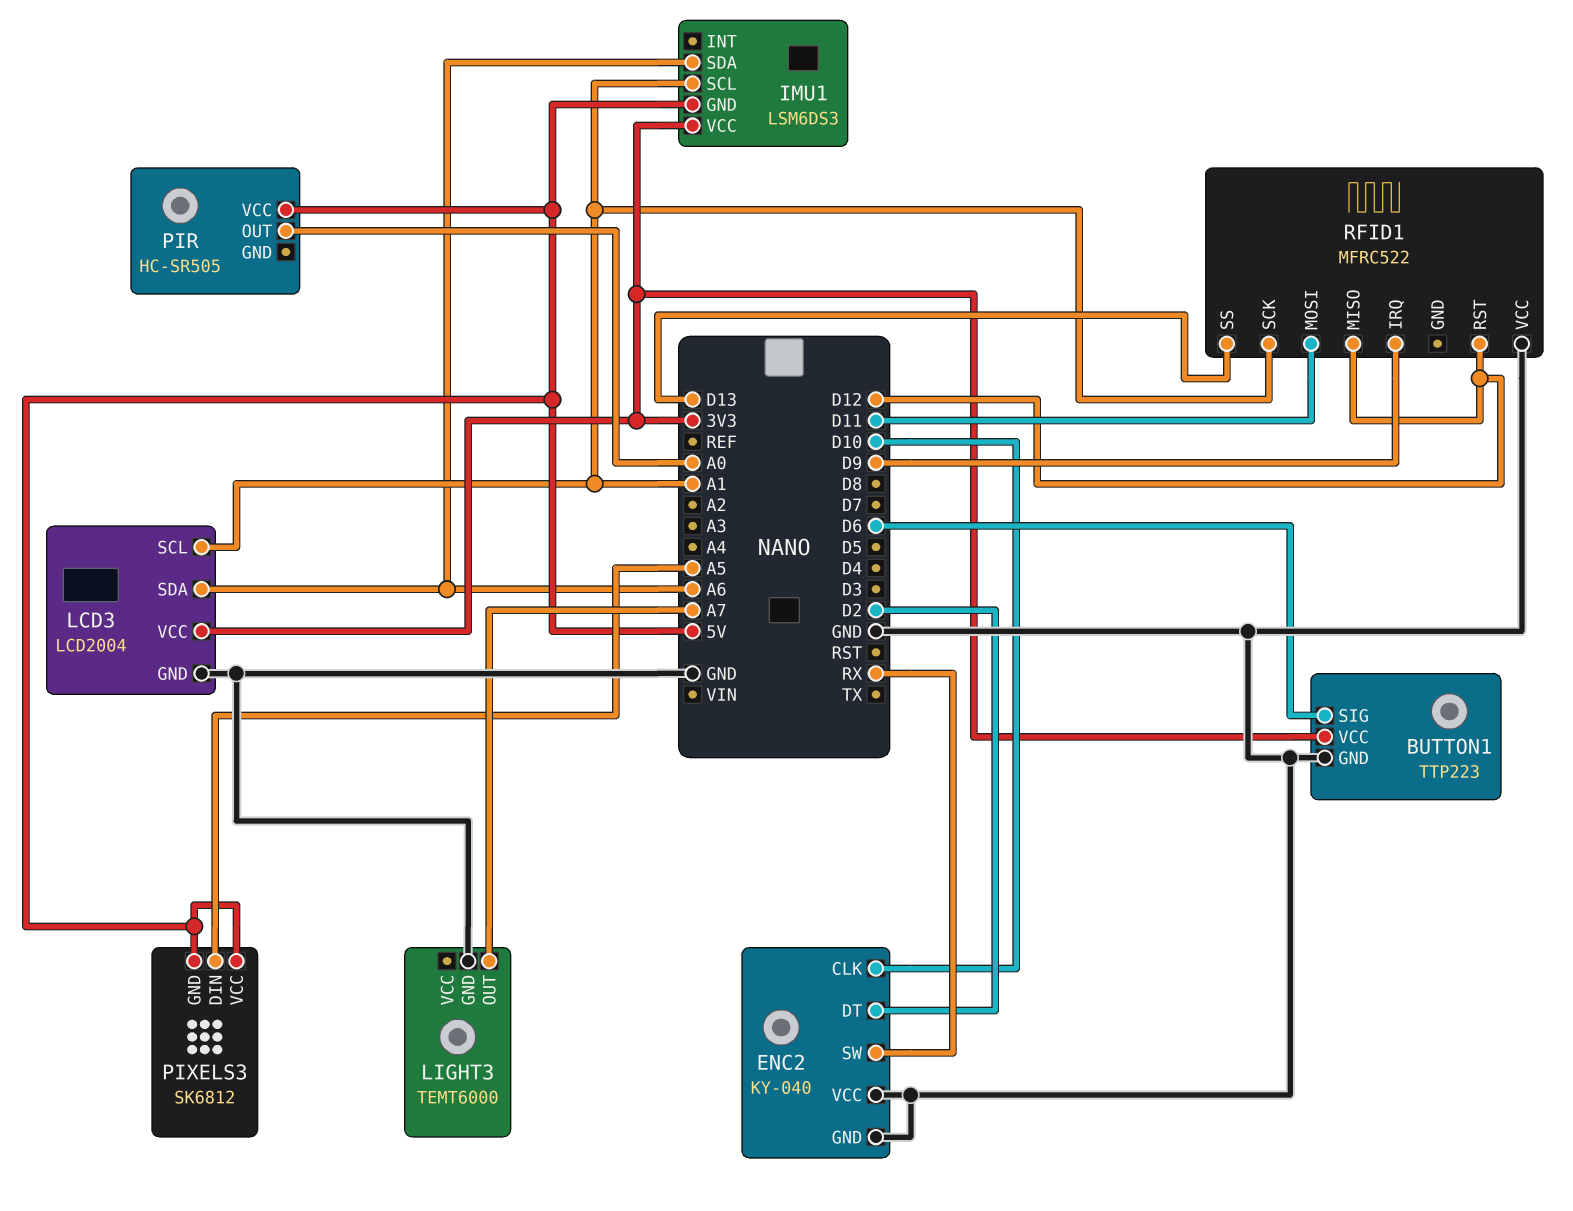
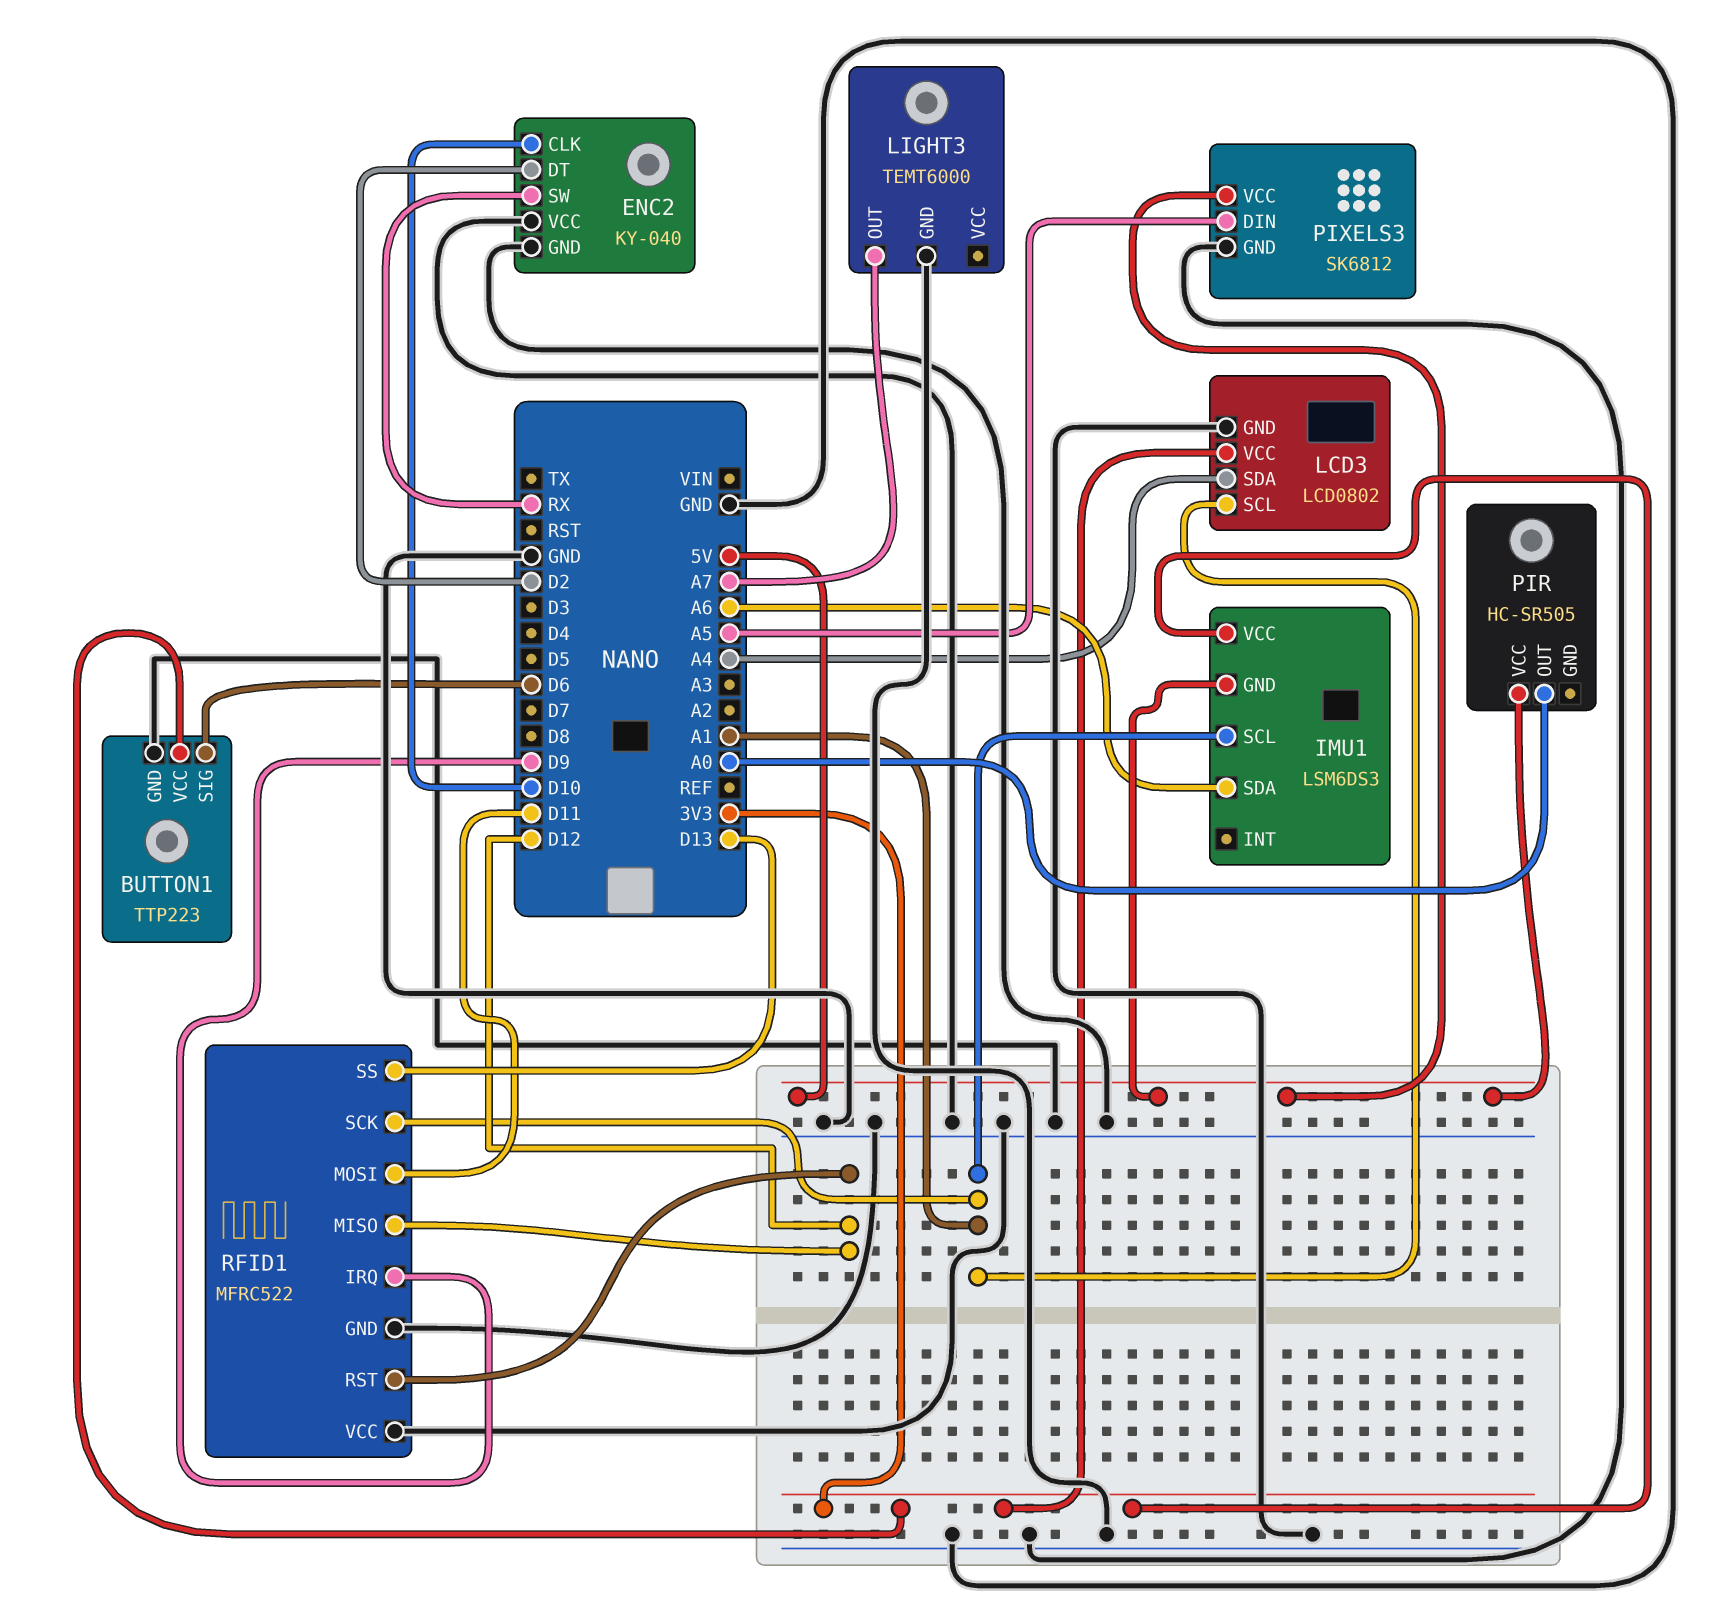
LCD3: LCD2004 -> LCD0802
LCD3 pin SDA: A6 -> A4
PIXELS3 pin GND: 5V -> GND
RFID1 pin GND: none -> GND

